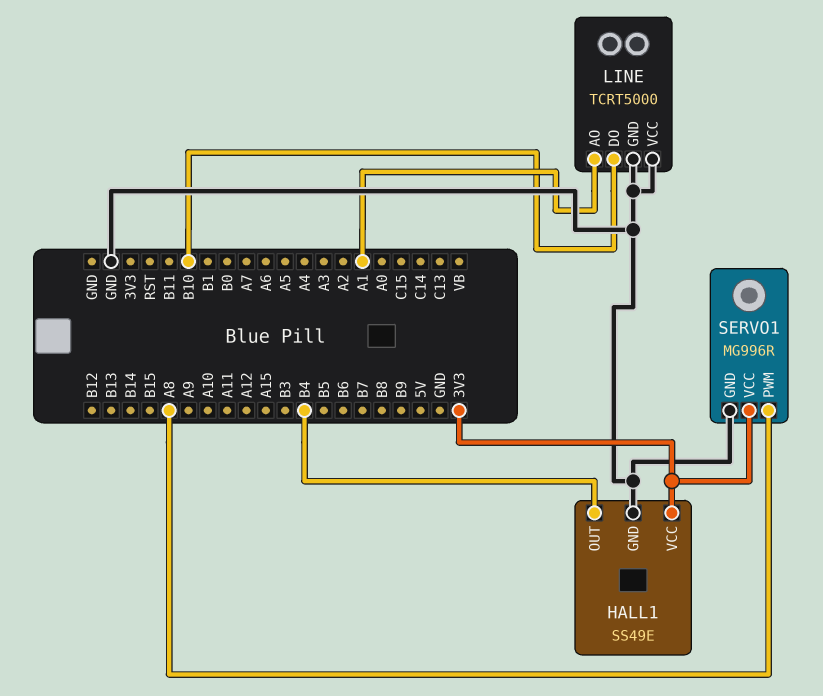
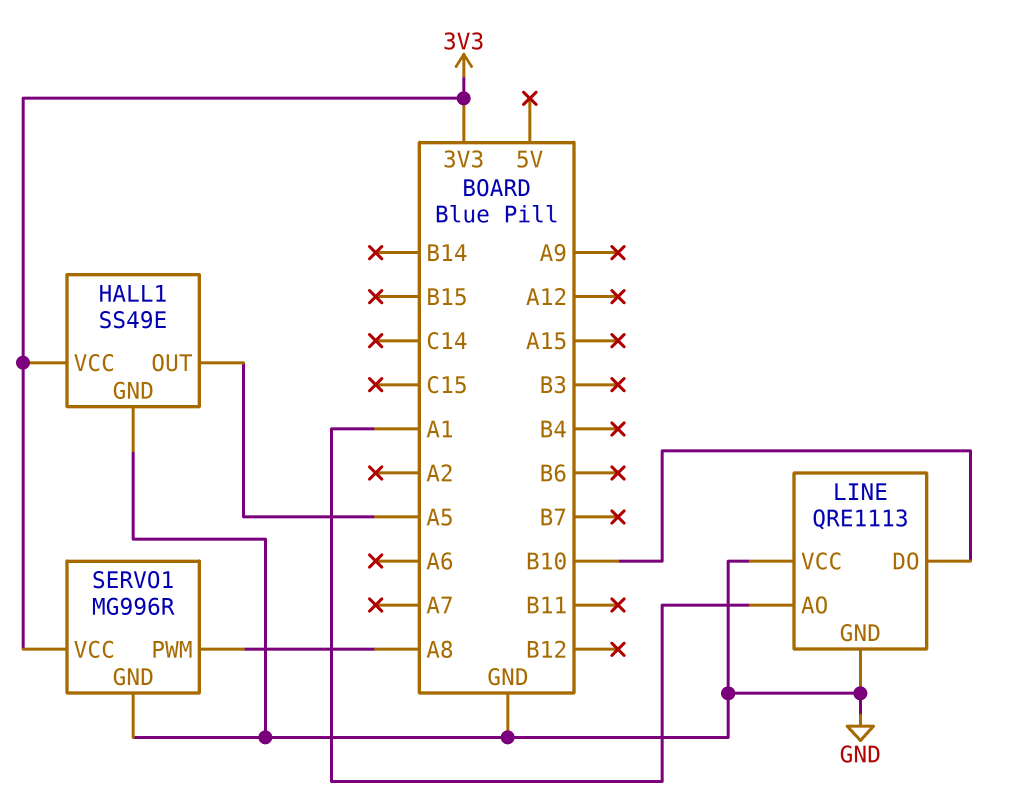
HALL1 pin OUT: B4 -> A5
LINE: TCRT5000 -> QRE1113

